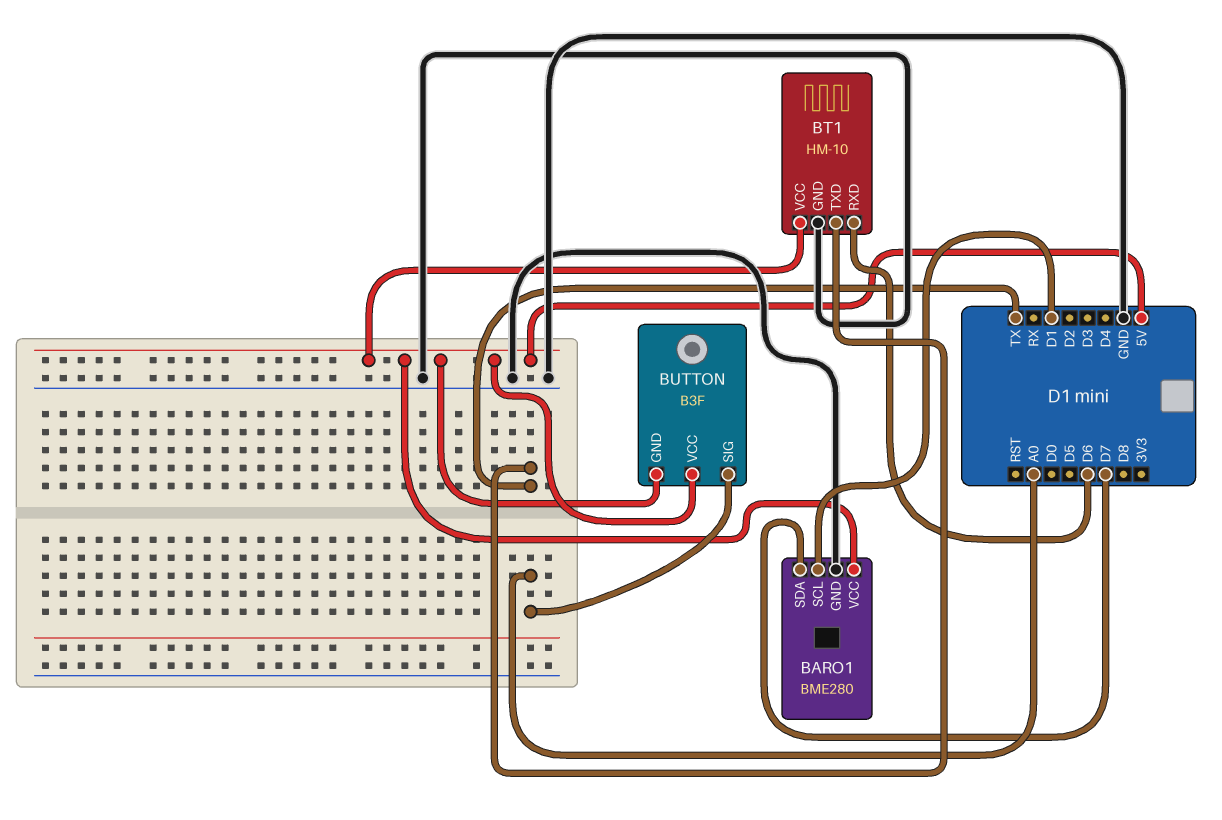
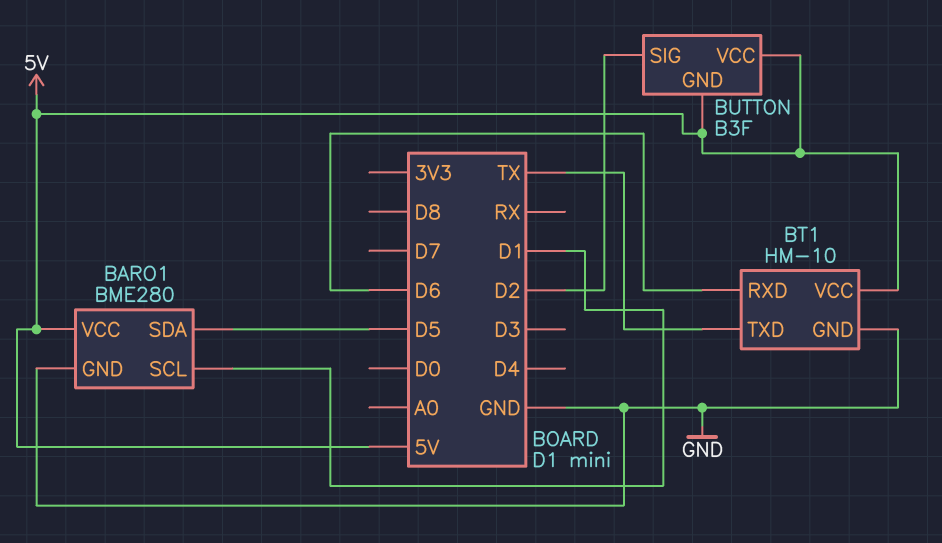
BARO1 pin SDA: D7 -> D5
BUTTON pin SIG: A0 -> D2

